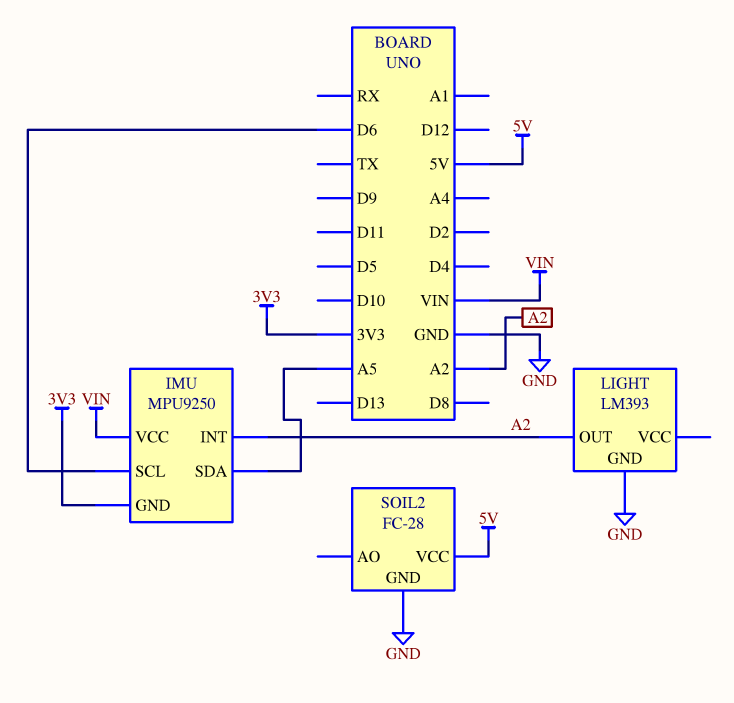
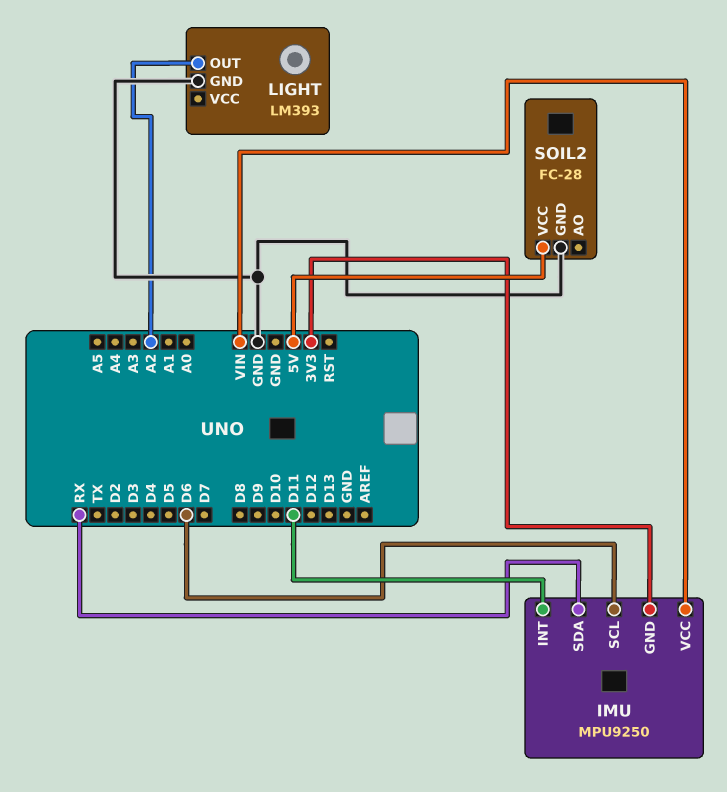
IMU pin INT: A2 -> D11
IMU pin SDA: A5 -> RX

